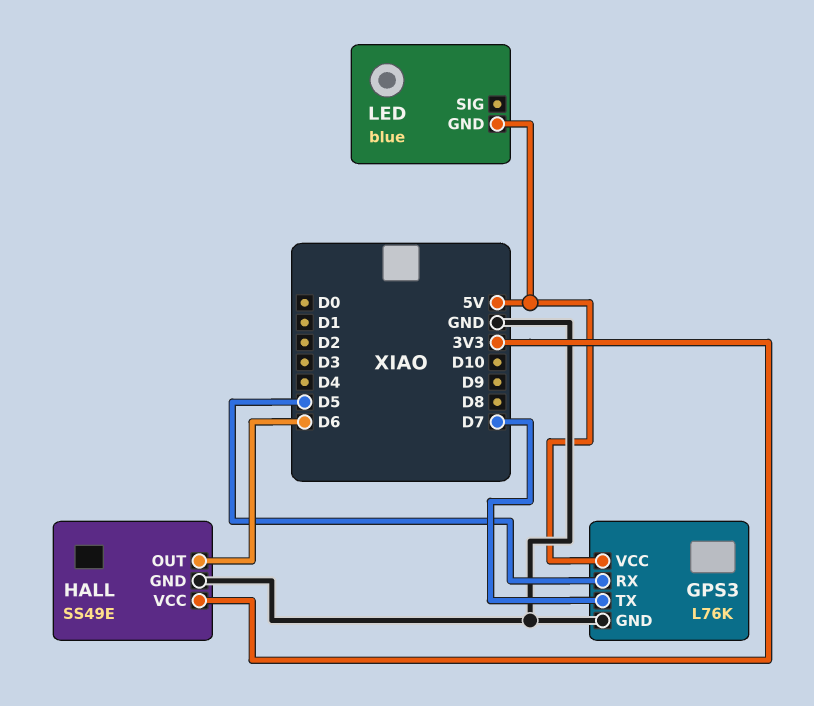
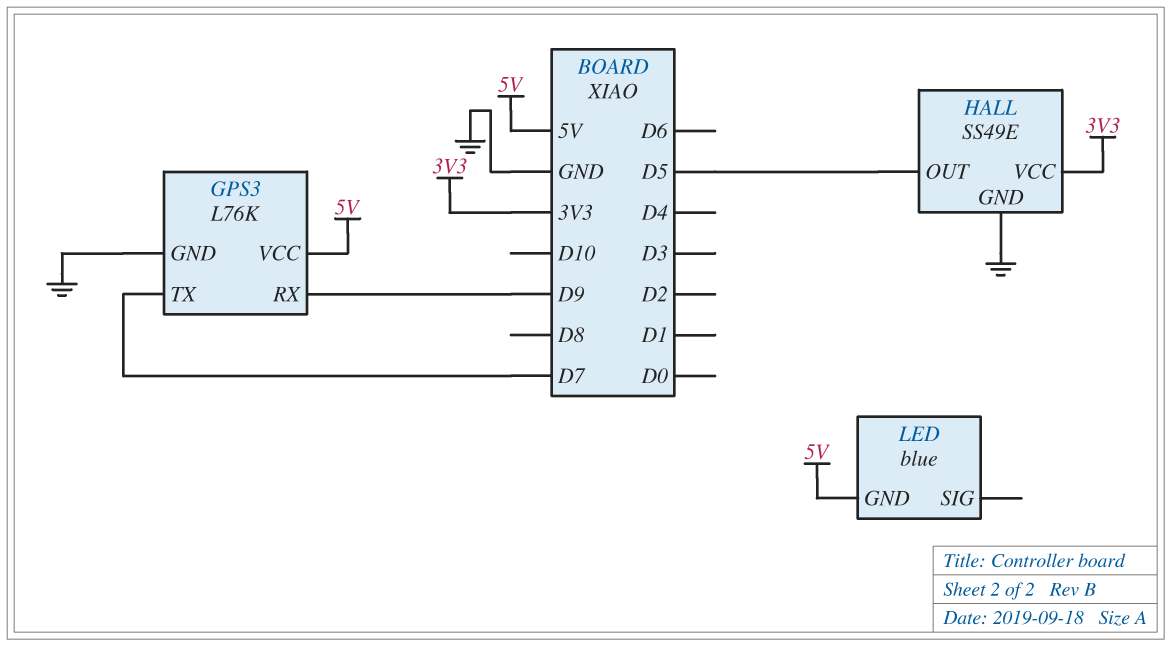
GPS3 pin RX: D5 -> D9
HALL pin OUT: D6 -> D5

